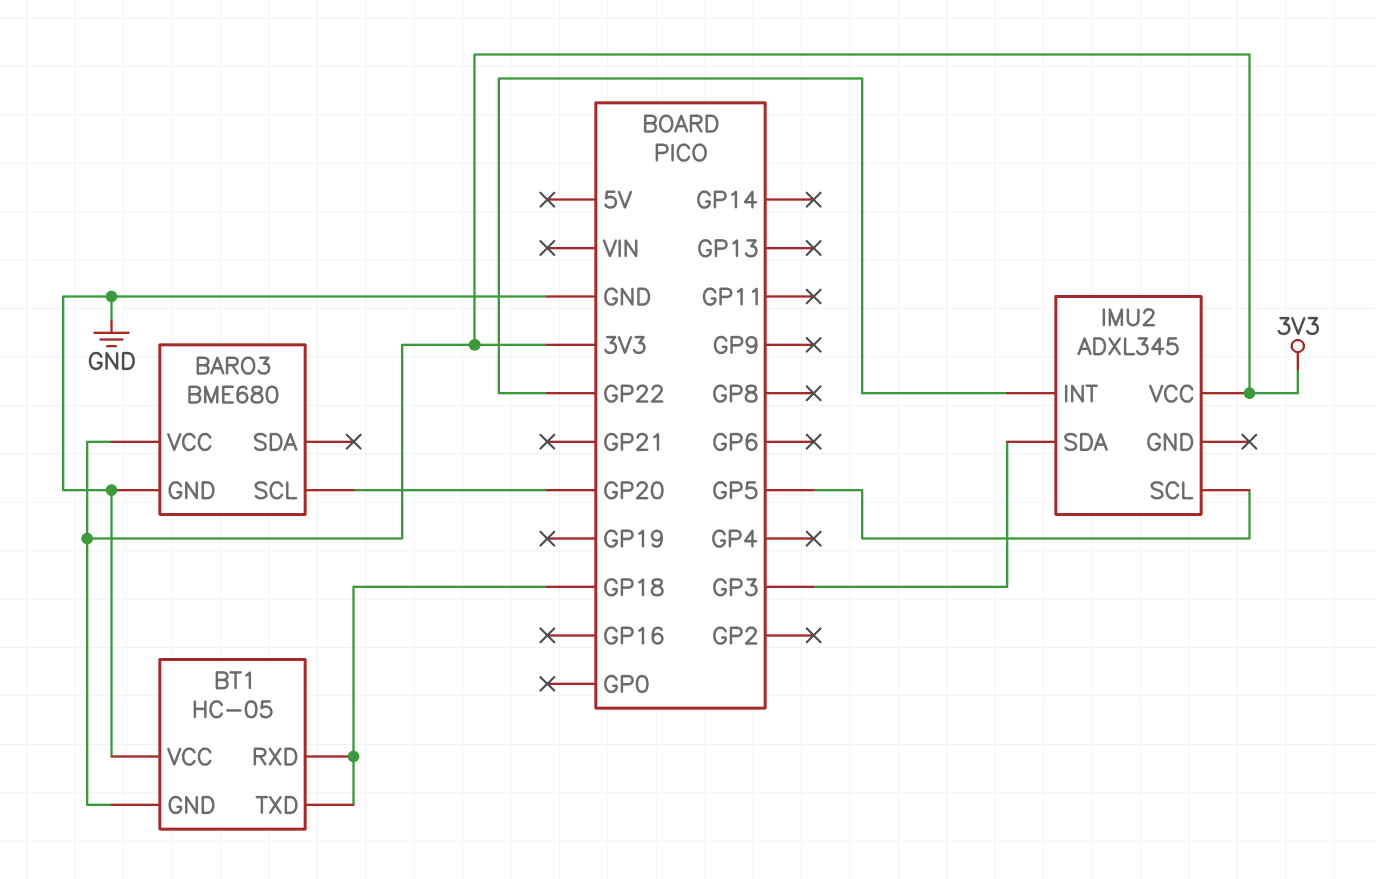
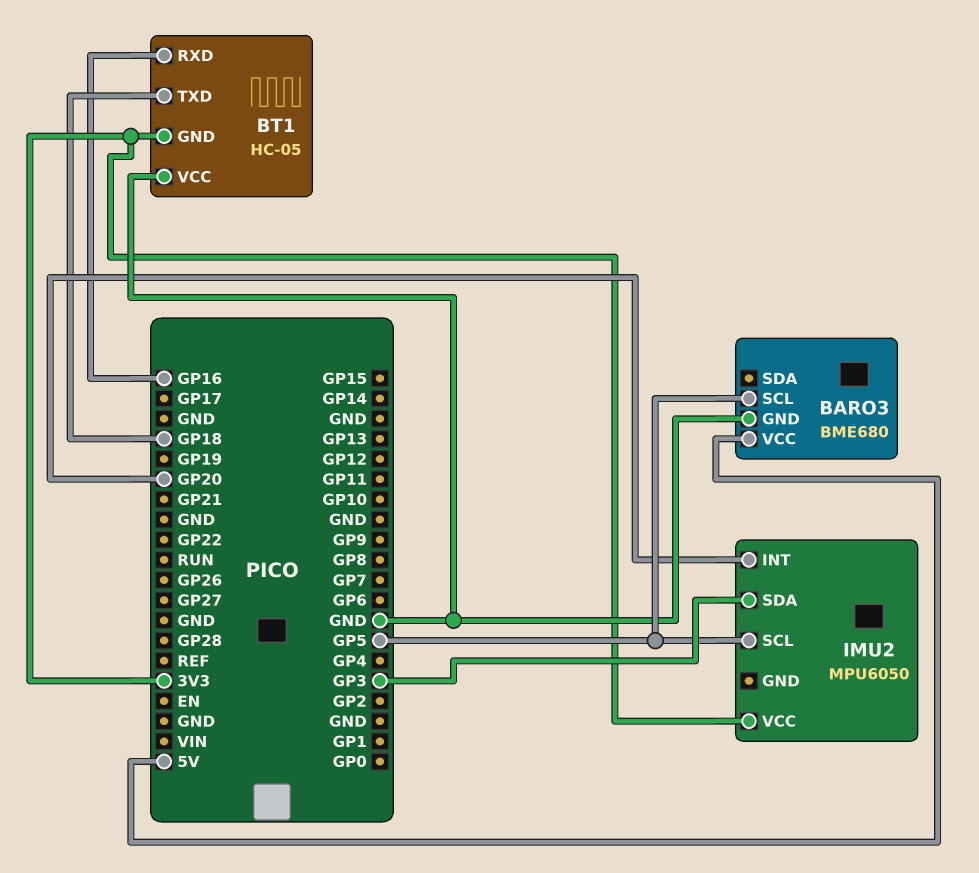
BARO3 pin SCL: GP20 -> GP5
BARO3 pin VCC: 3V3 -> 5V
BT1 pin RXD: GP18 -> GP16
IMU2: ADXL345 -> MPU6050
IMU2 pin INT: GP22 -> GP20

